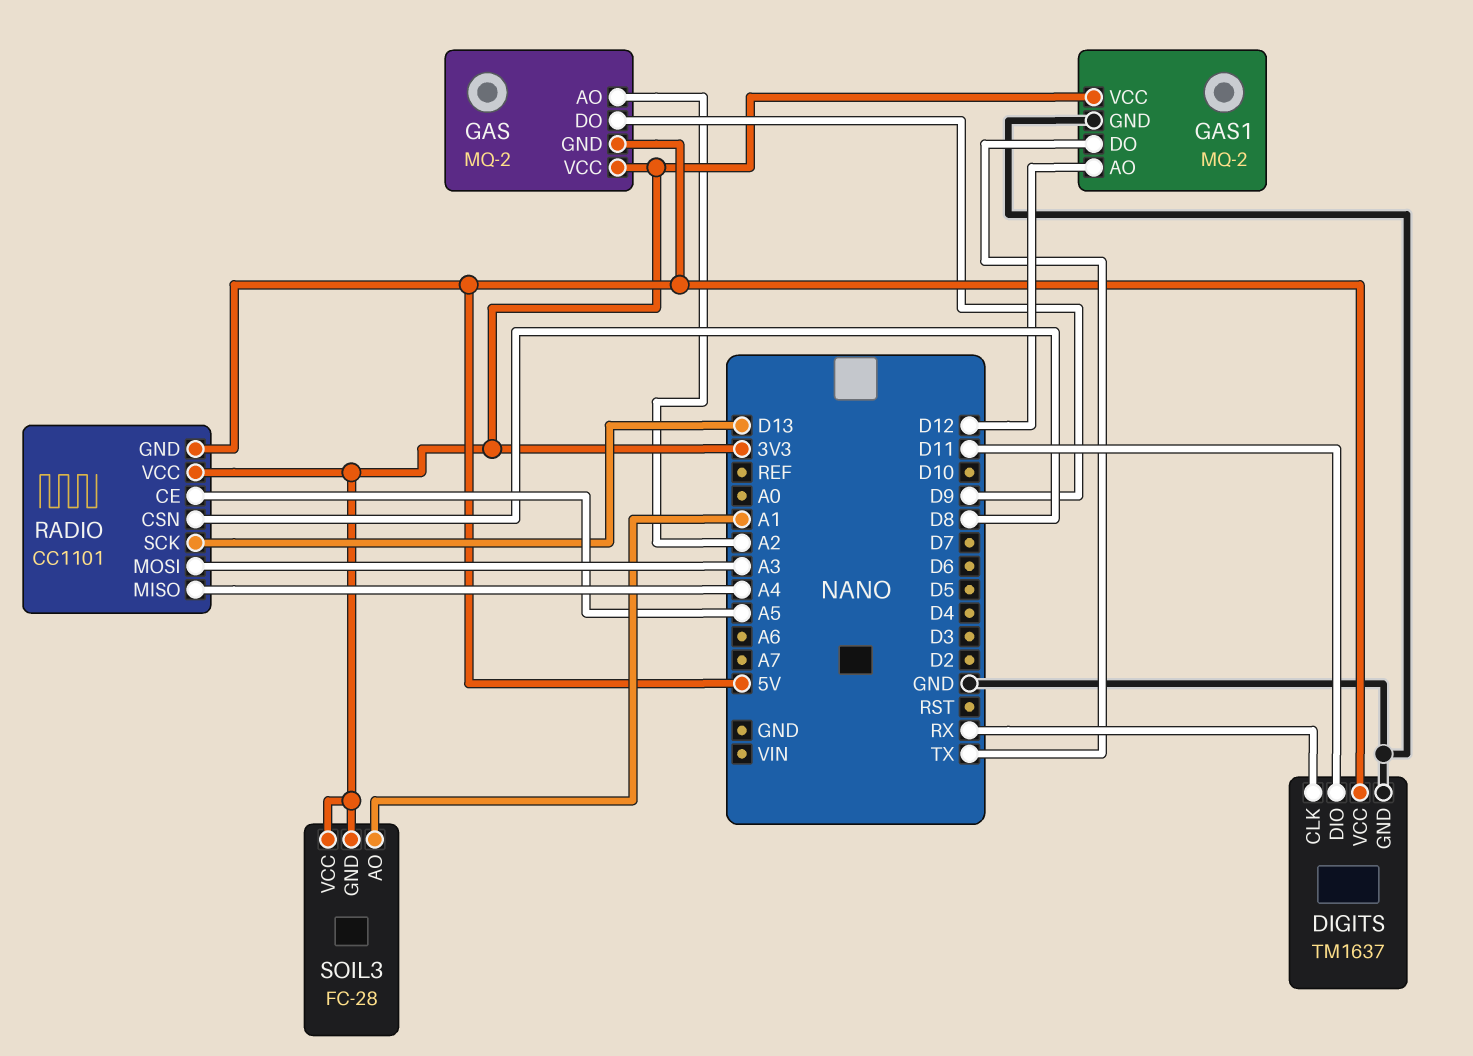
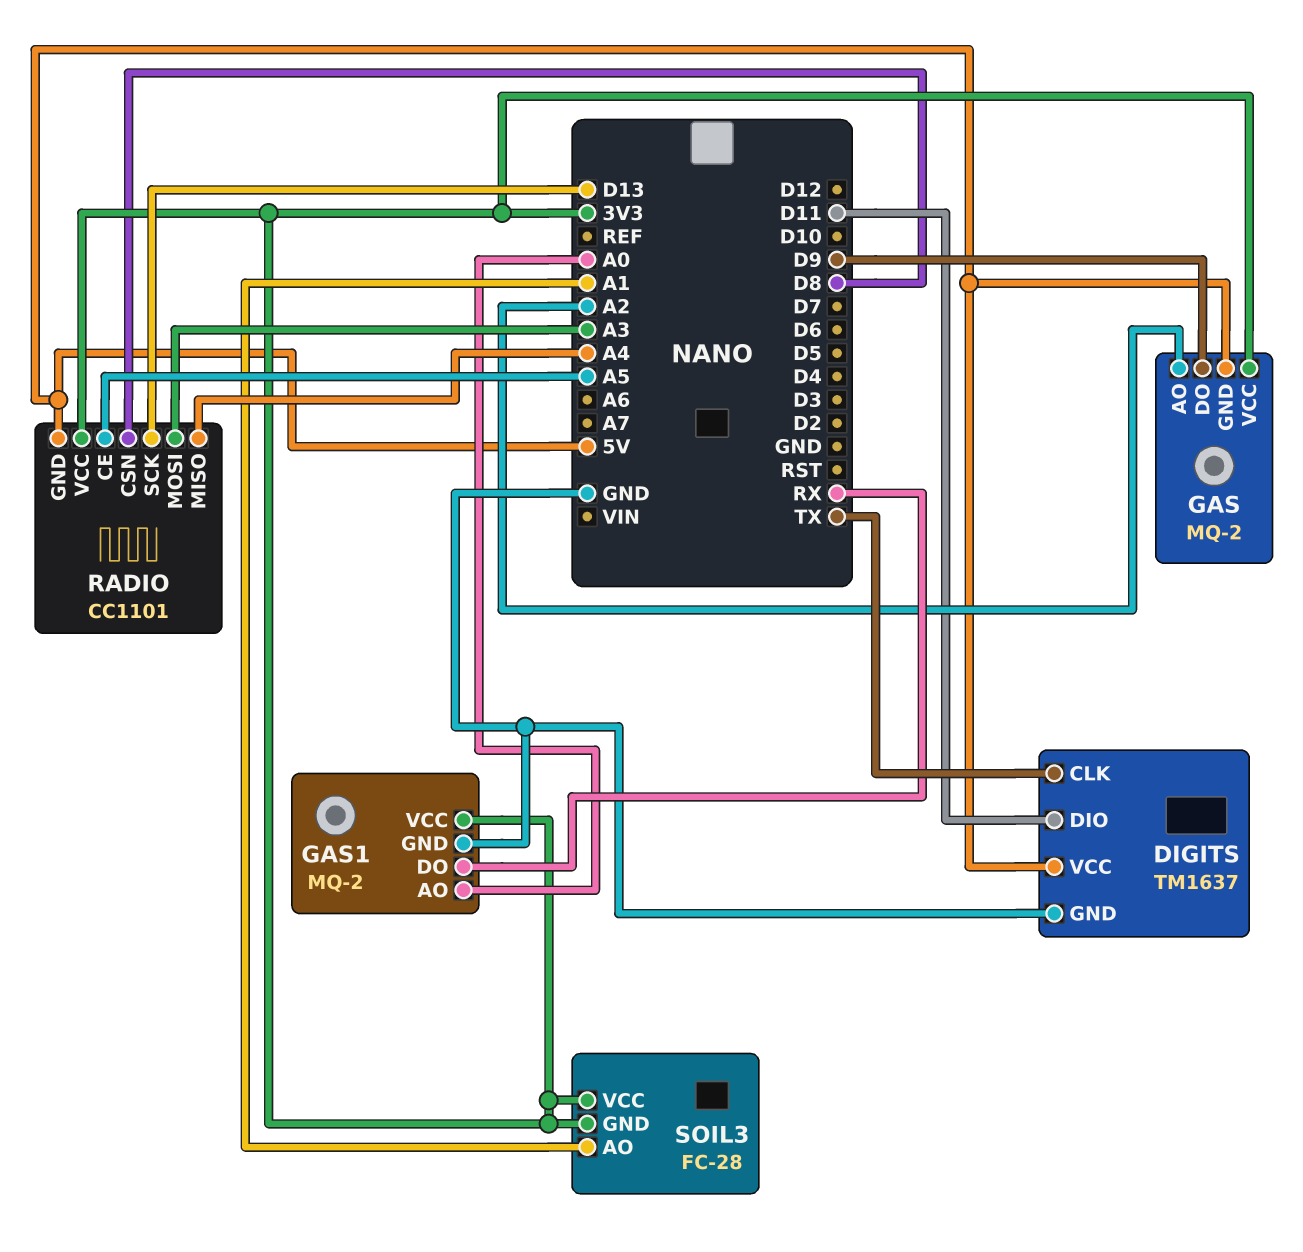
DIGITS pin CLK: RX -> TX
GAS1 pin AO: D12 -> A0
GAS1 pin DO: TX -> RX

